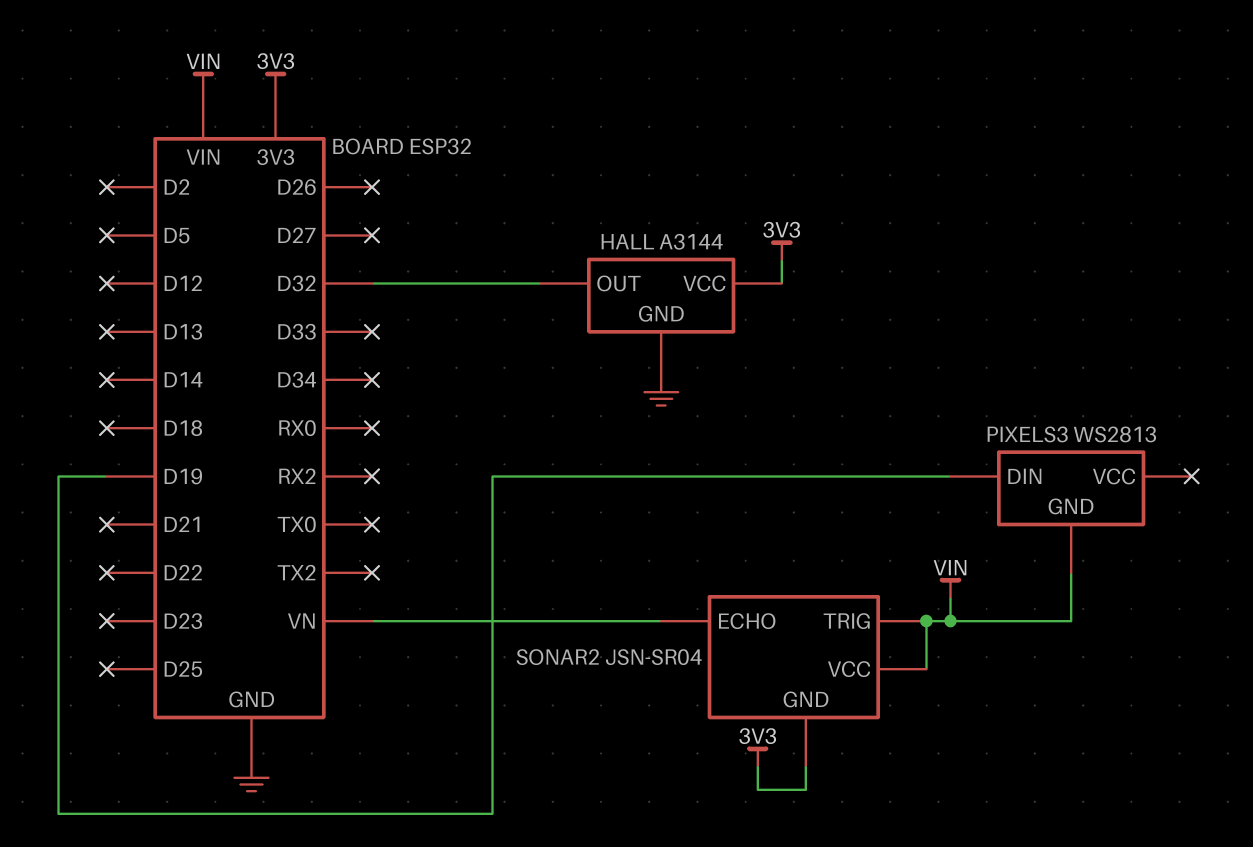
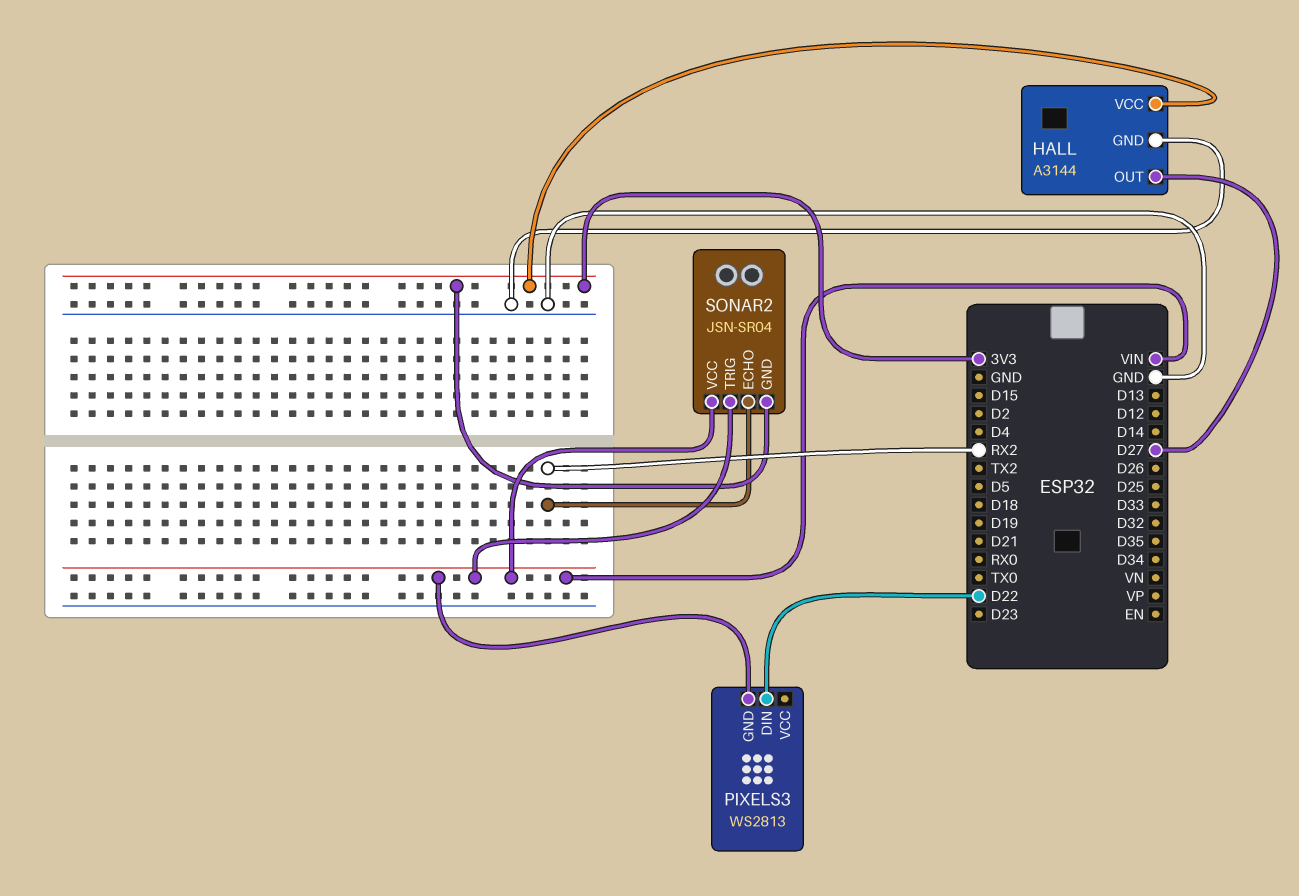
HALL pin OUT: D32 -> D27
PIXELS3 pin DIN: D19 -> D22
SONAR2 pin ECHO: VN -> RX2

